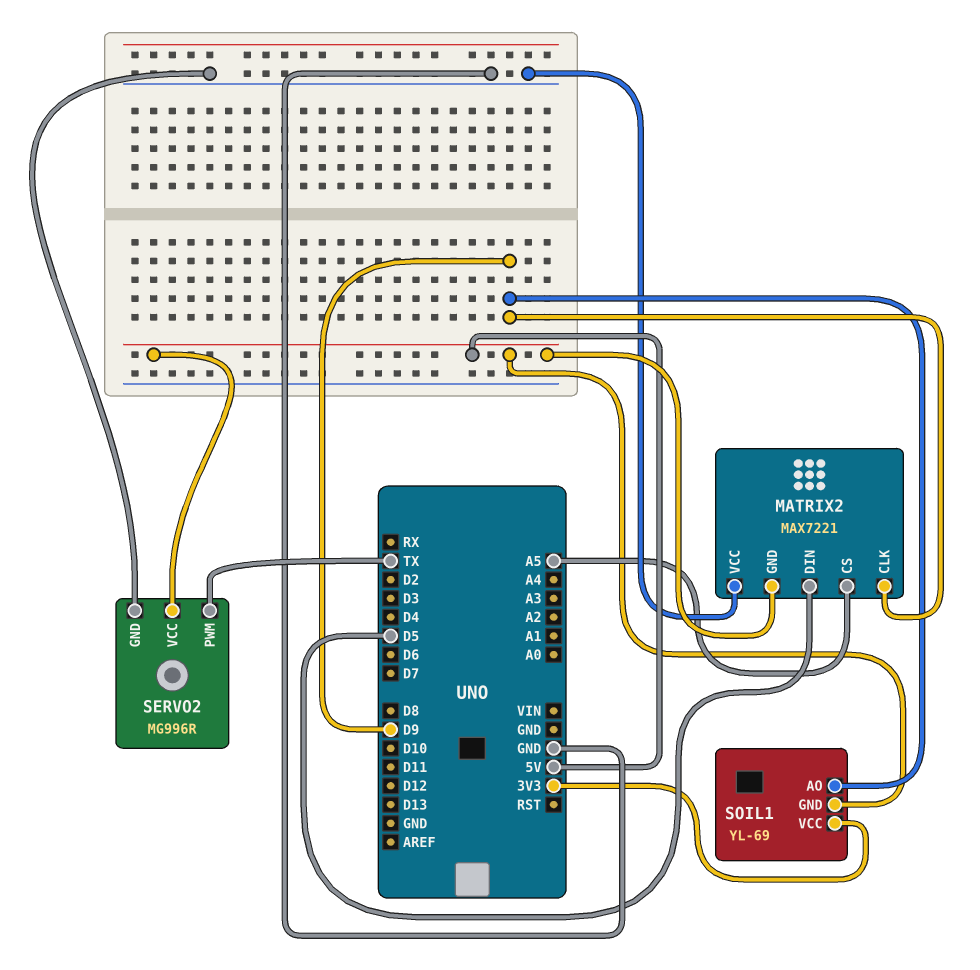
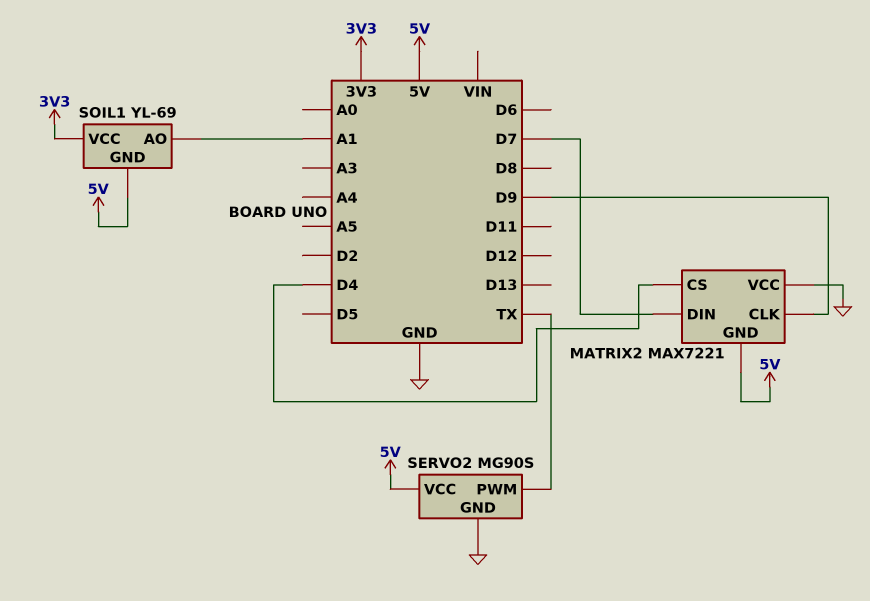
MATRIX2 pin CS: A5 -> D4
MATRIX2 pin DIN: D5 -> D7
SERVO2: MG996R -> MG90S
SOIL1 pin AO: D9 -> A1

